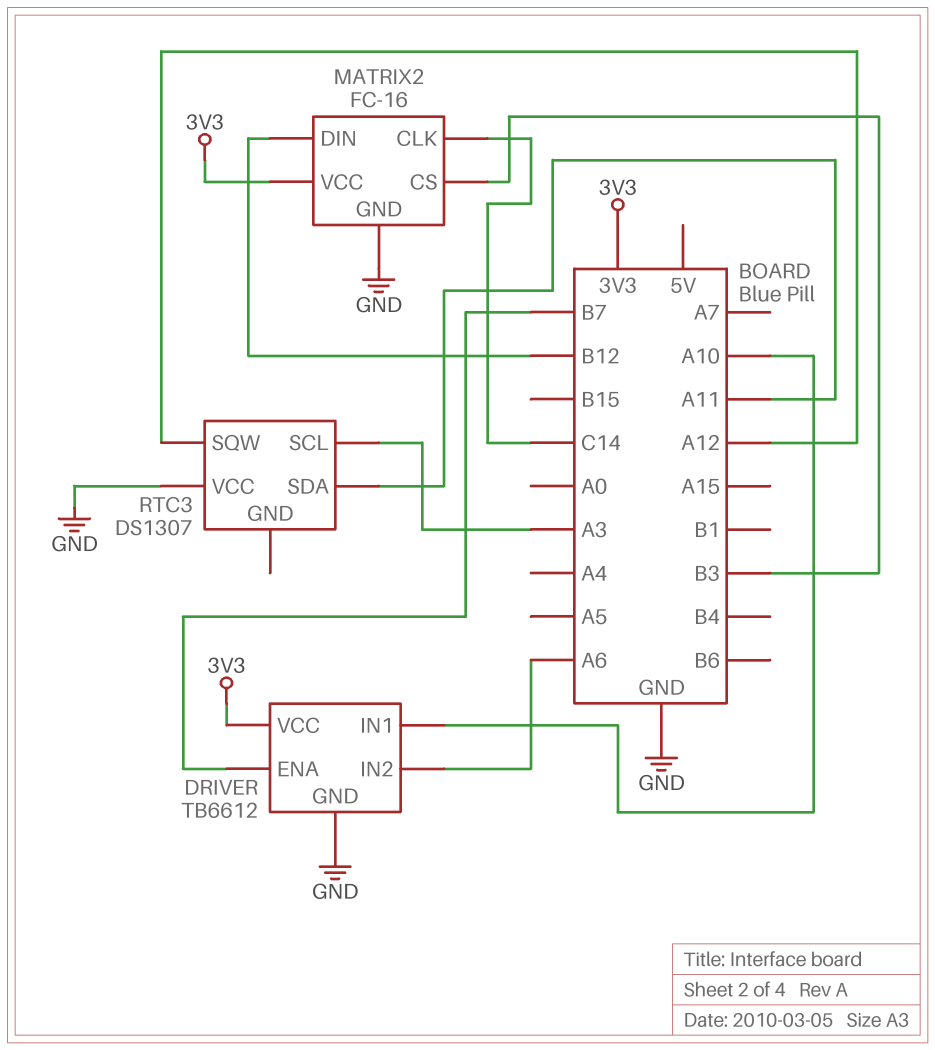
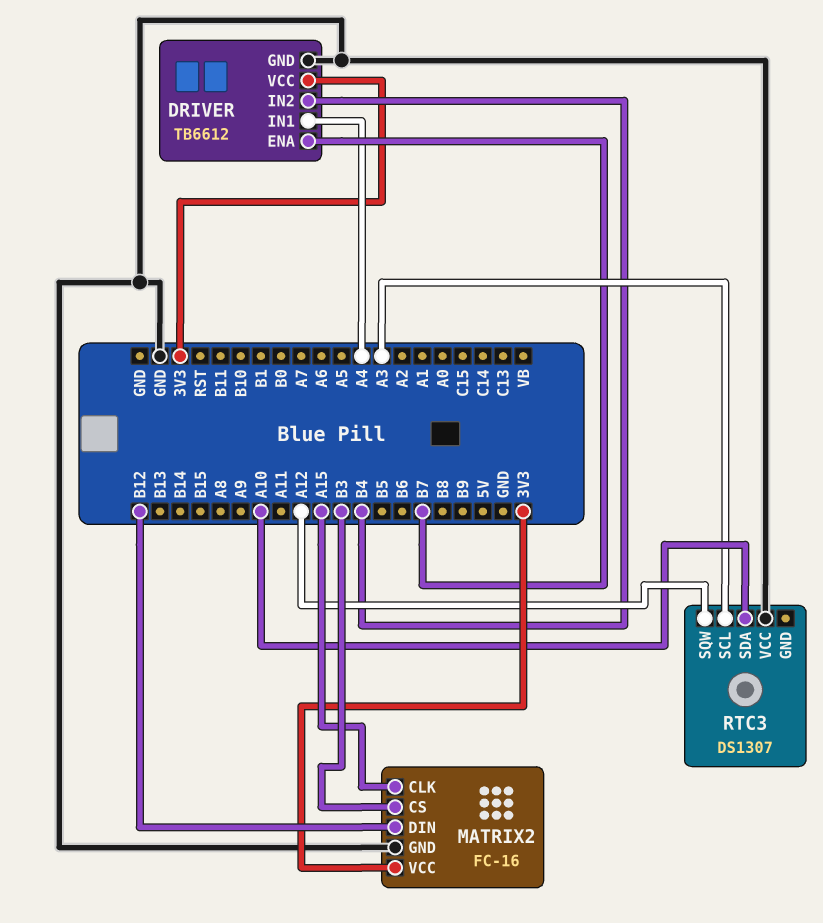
DRIVER pin IN1: A10 -> A4
DRIVER pin IN2: A6 -> B4
MATRIX2 pin CLK: C14 -> A15
RTC3 pin SDA: A11 -> A10

